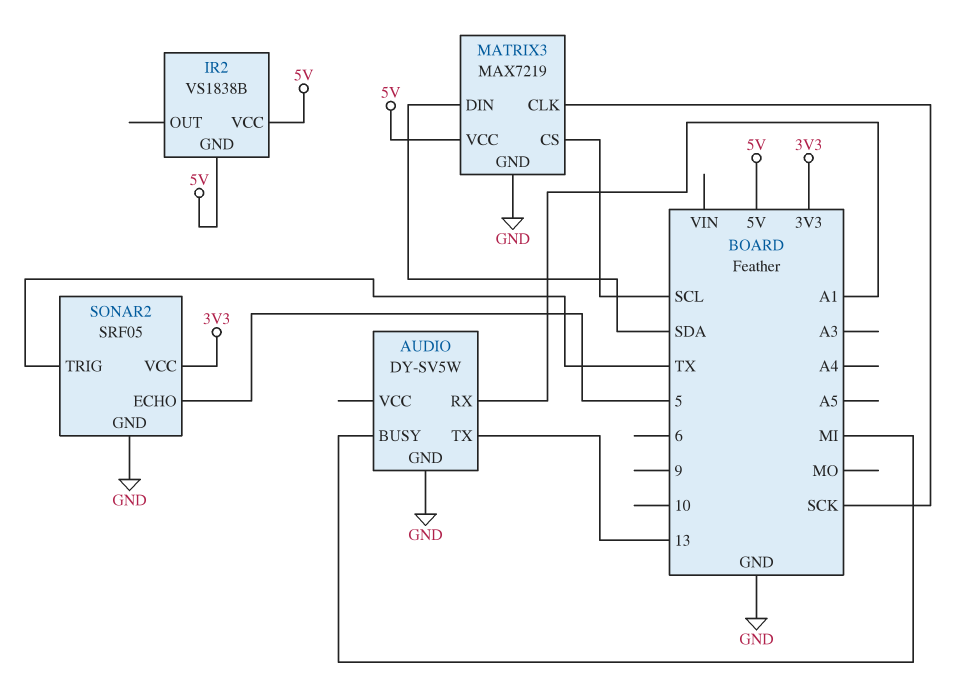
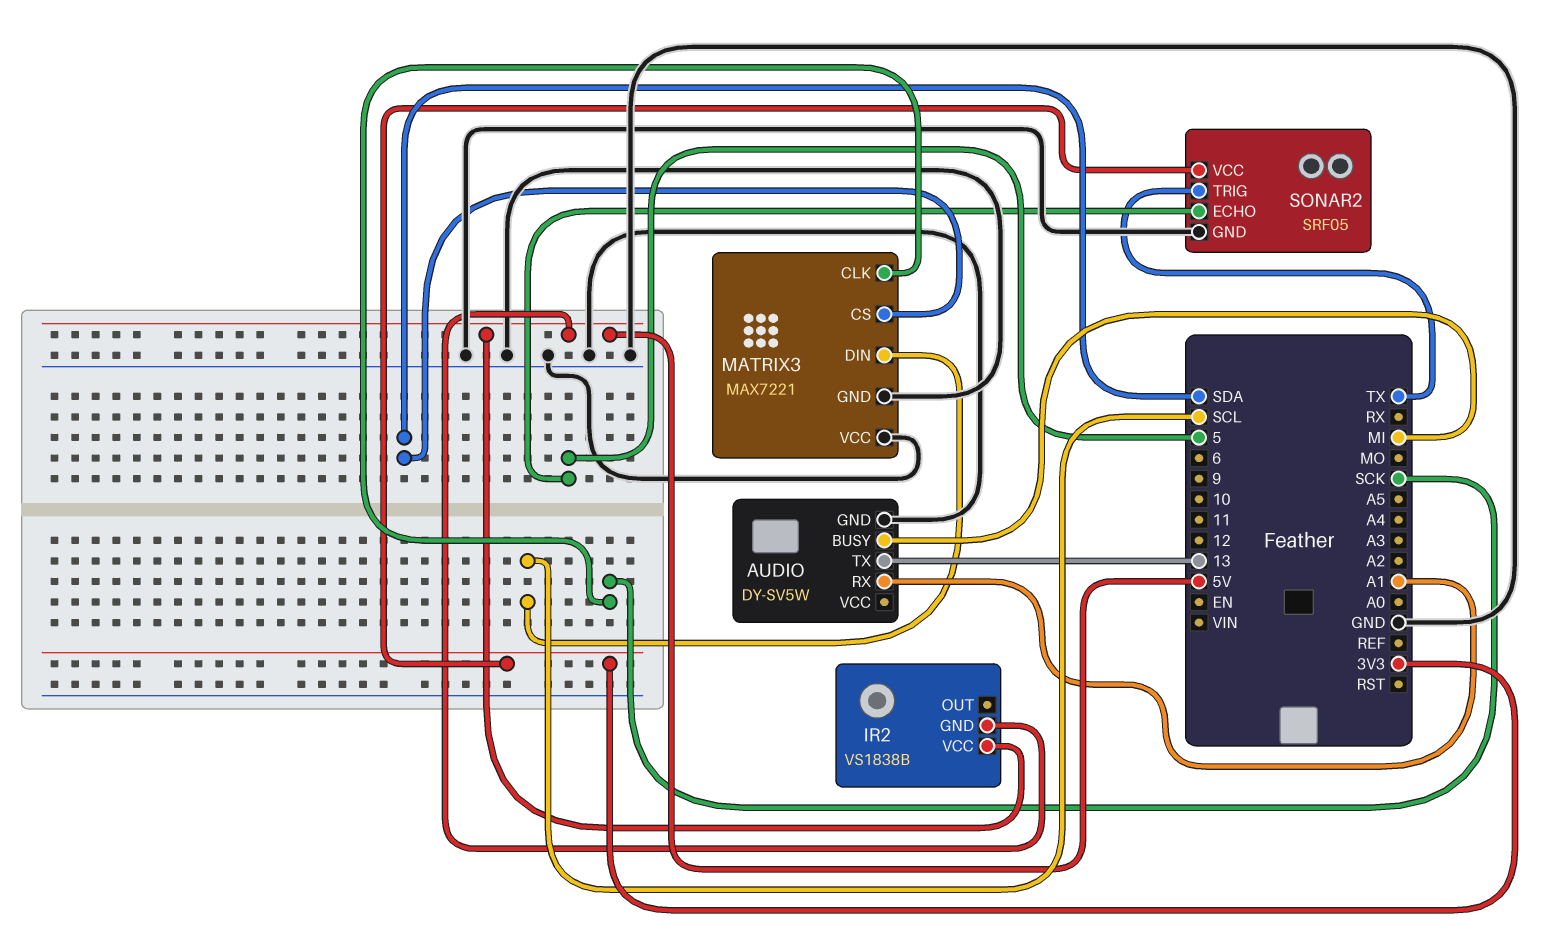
MATRIX3: MAX7219 -> MAX7221
MATRIX3 pin CS: SCL -> SDA
MATRIX3 pin DIN: SDA -> SCL
MATRIX3 pin VCC: 5V -> GND

